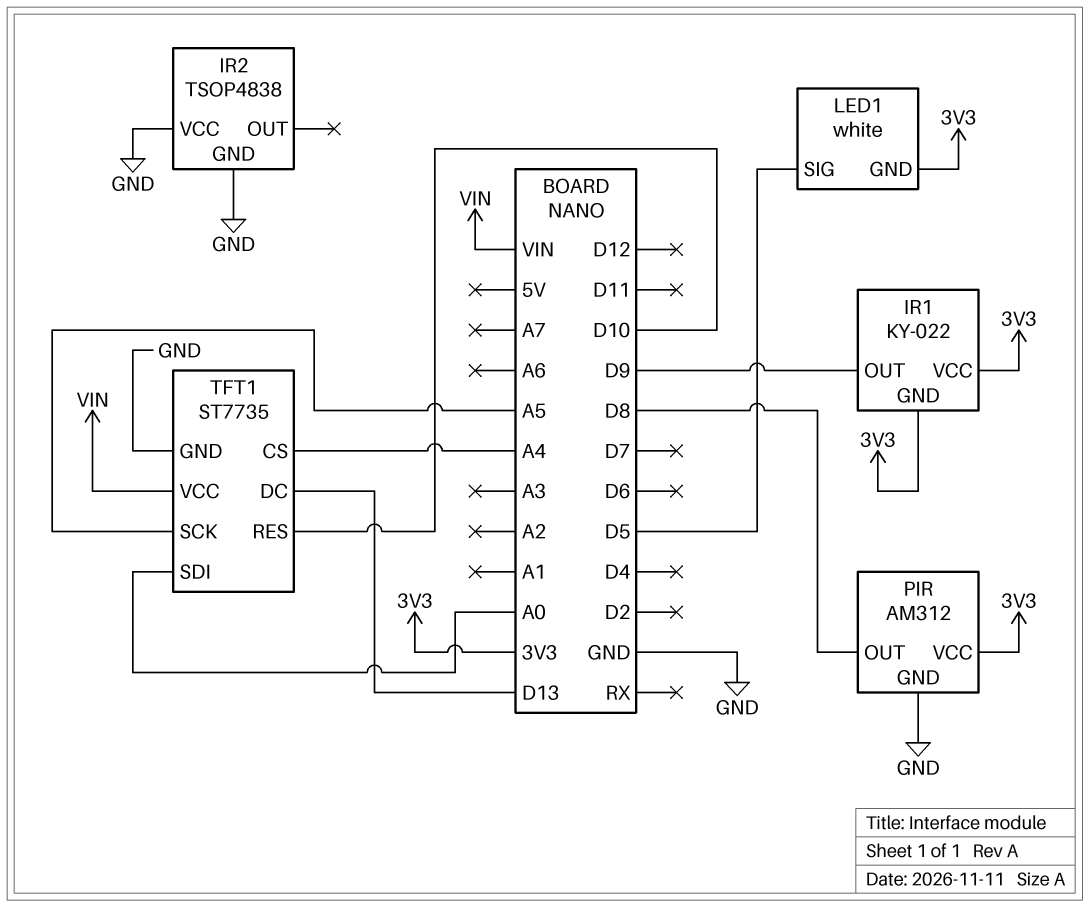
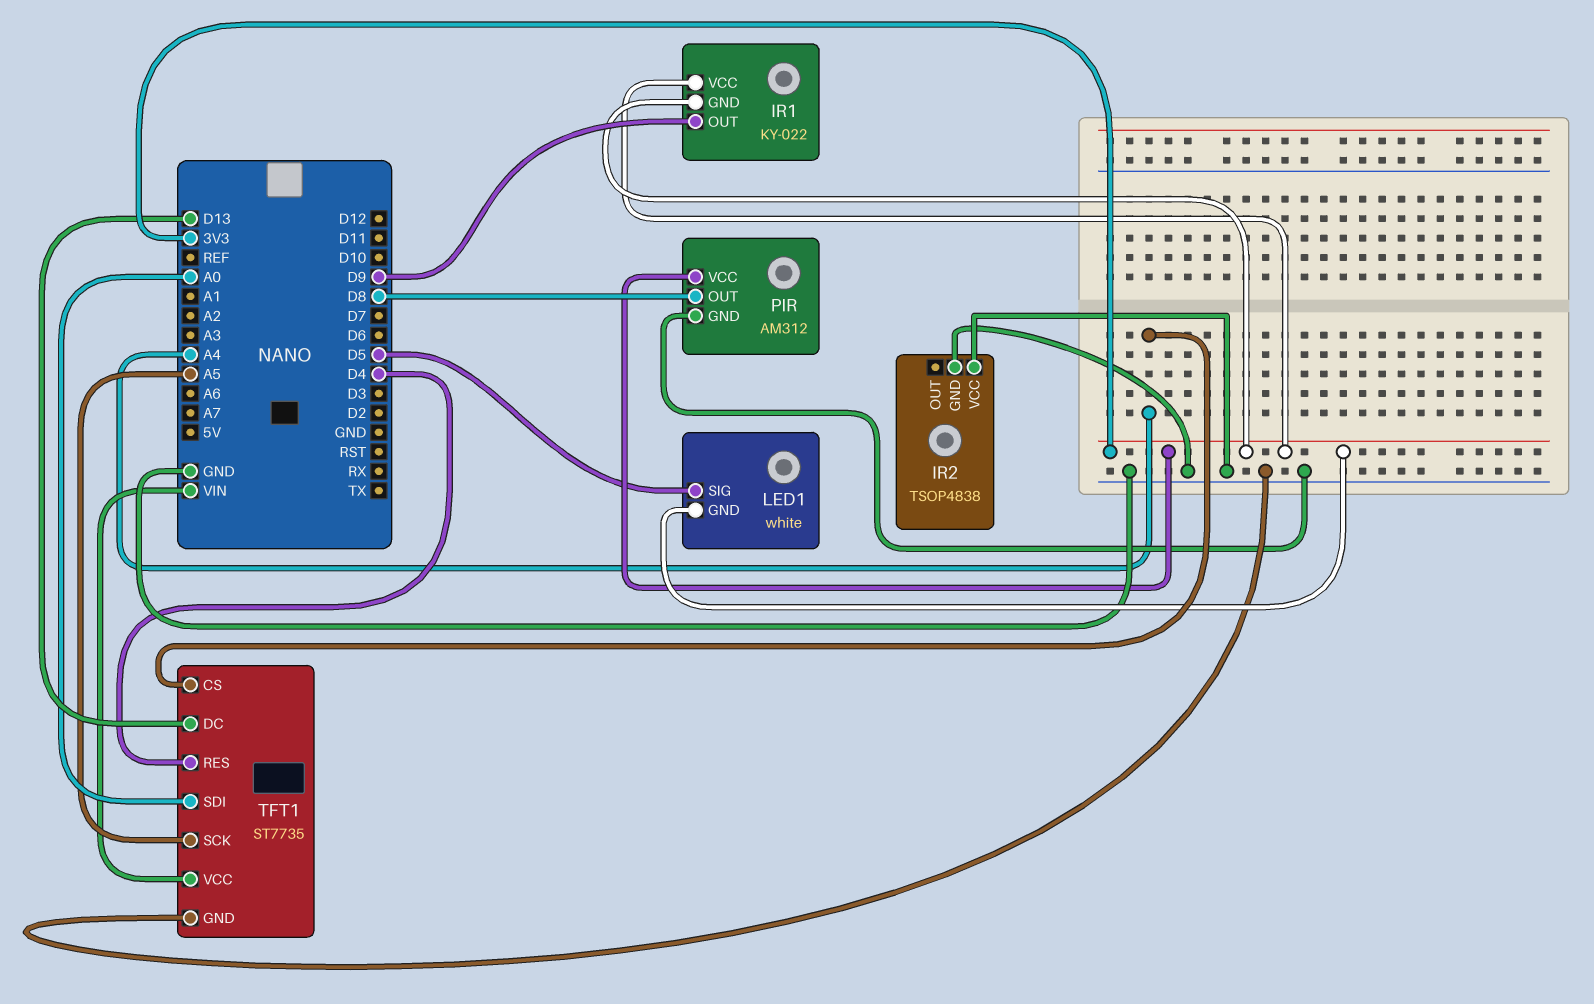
TFT1 pin RES: D10 -> D4

